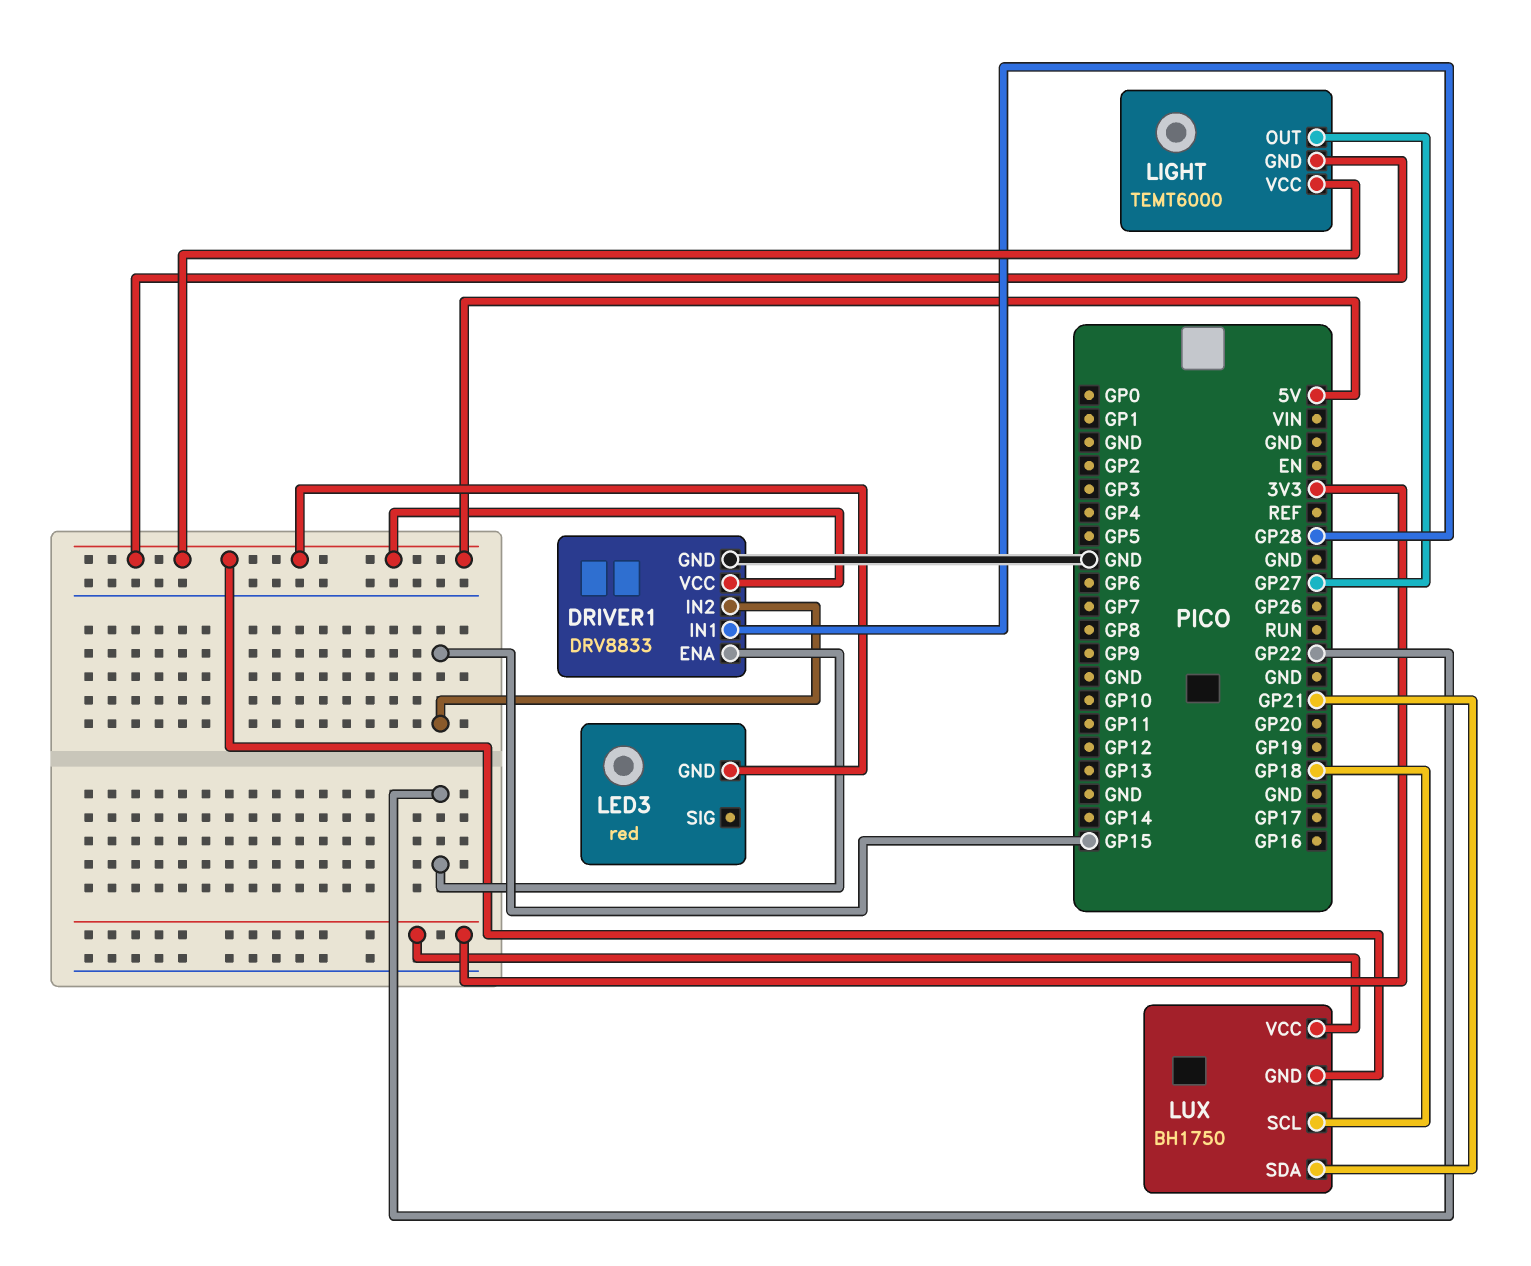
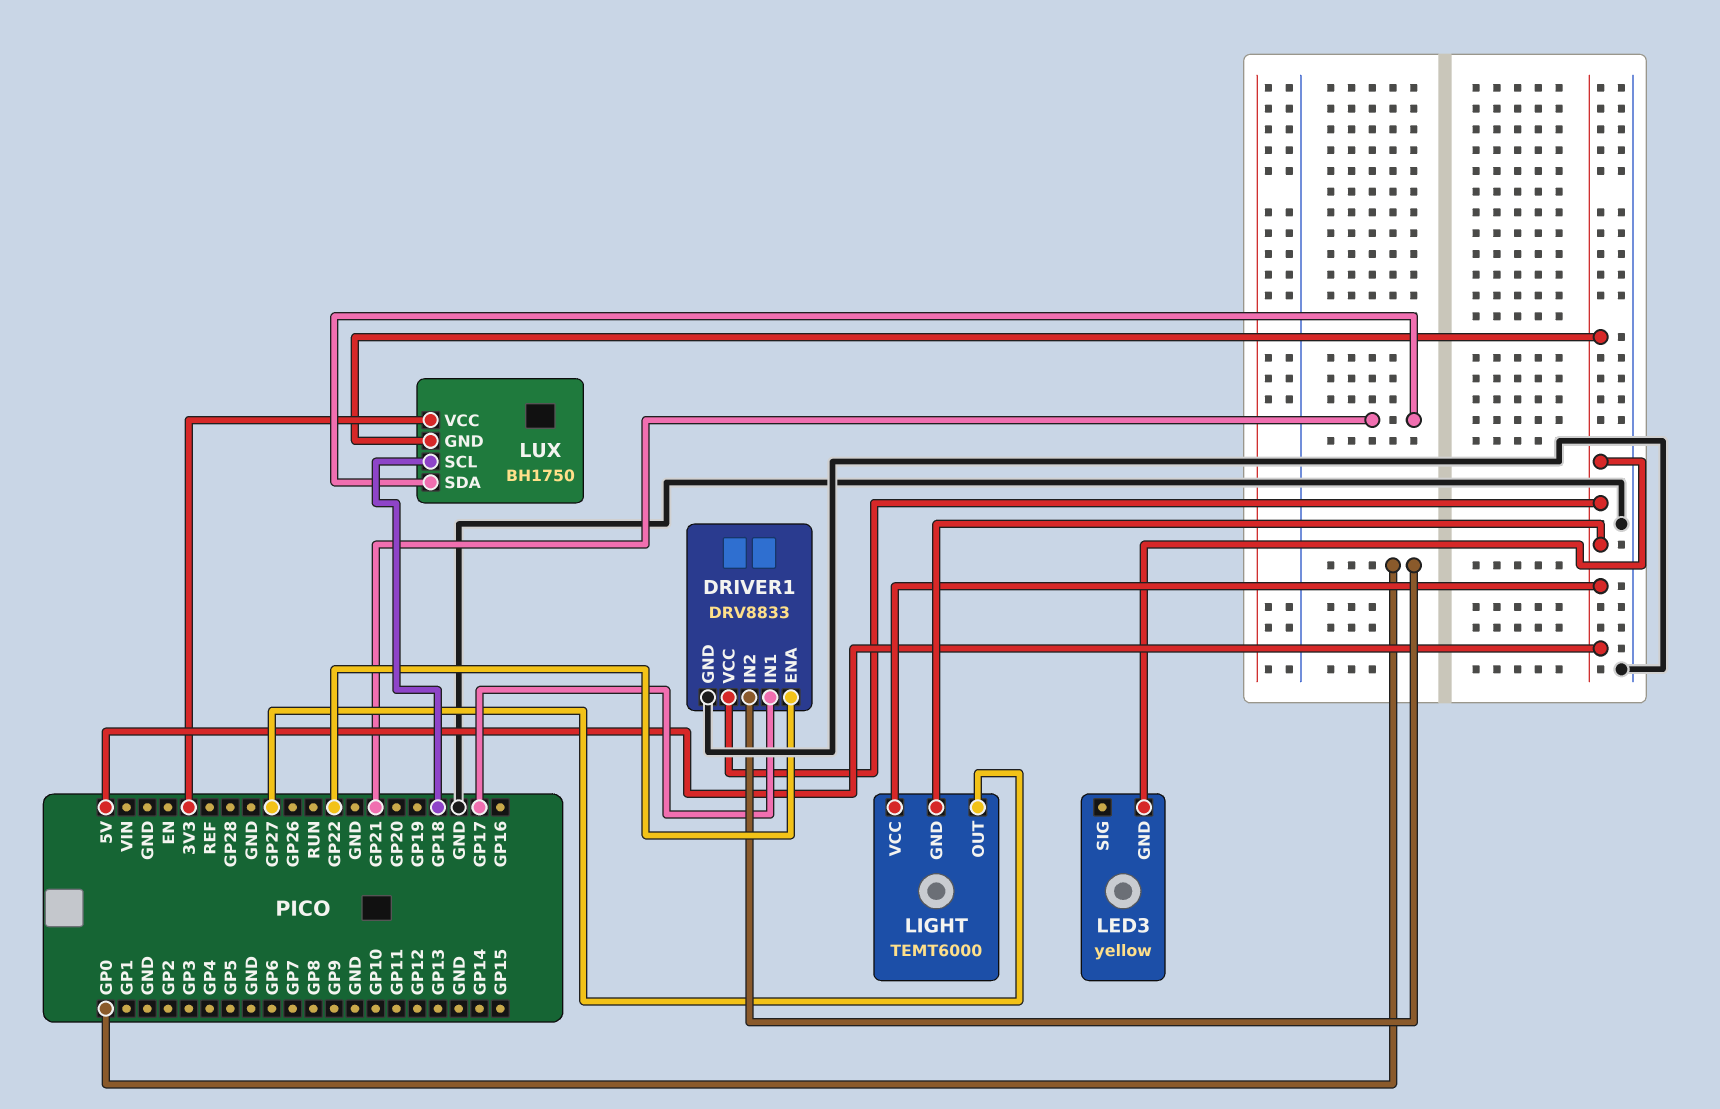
DRIVER1 pin IN1: GP28 -> GP17
DRIVER1 pin IN2: GP15 -> GP0
LED3: red -> yellow

